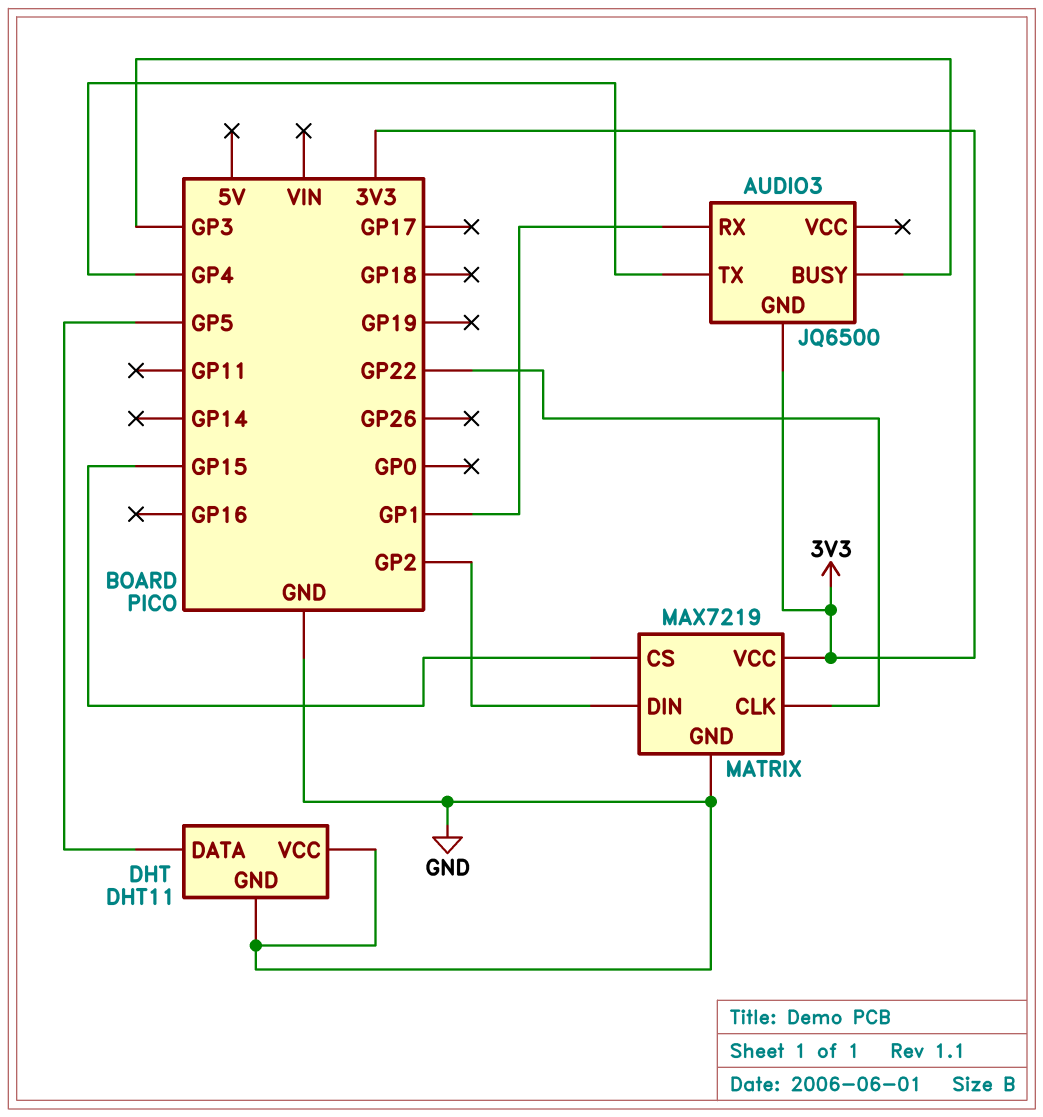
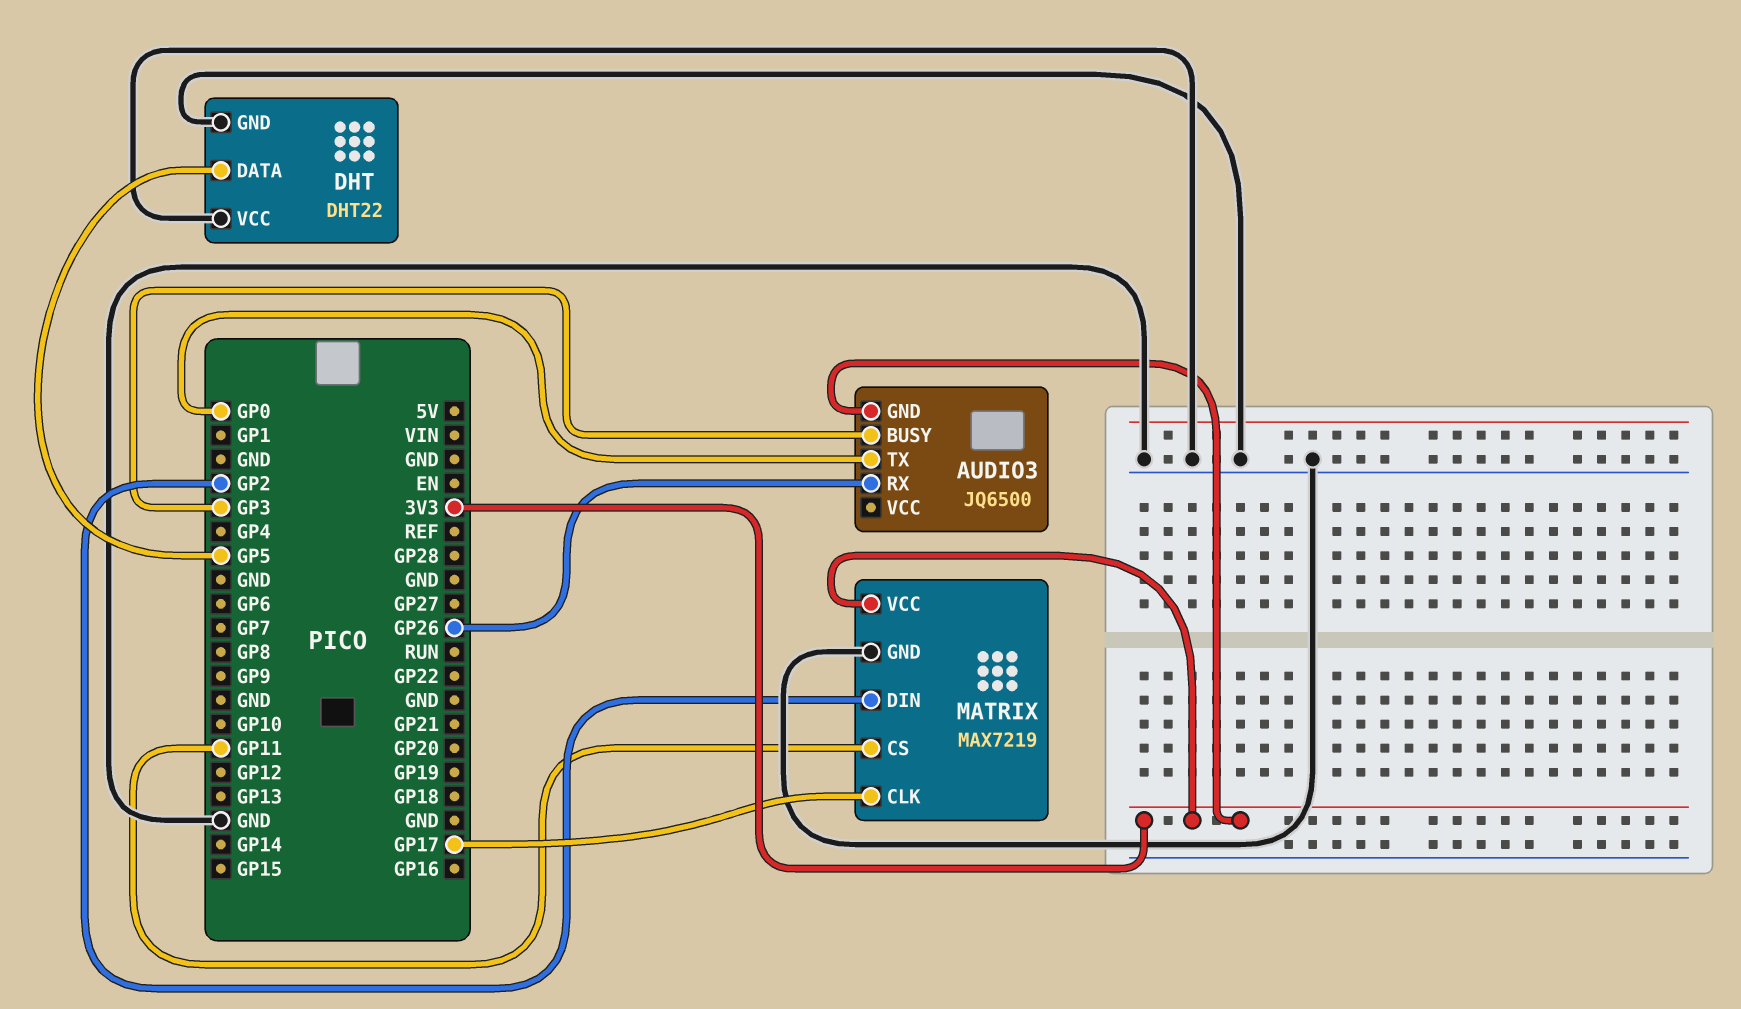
AUDIO3 pin RX: GP1 -> GP26
AUDIO3 pin TX: GP4 -> GP0
DHT: DHT11 -> DHT22
MATRIX pin CLK: GP22 -> GP17
MATRIX pin CS: GP15 -> GP11

